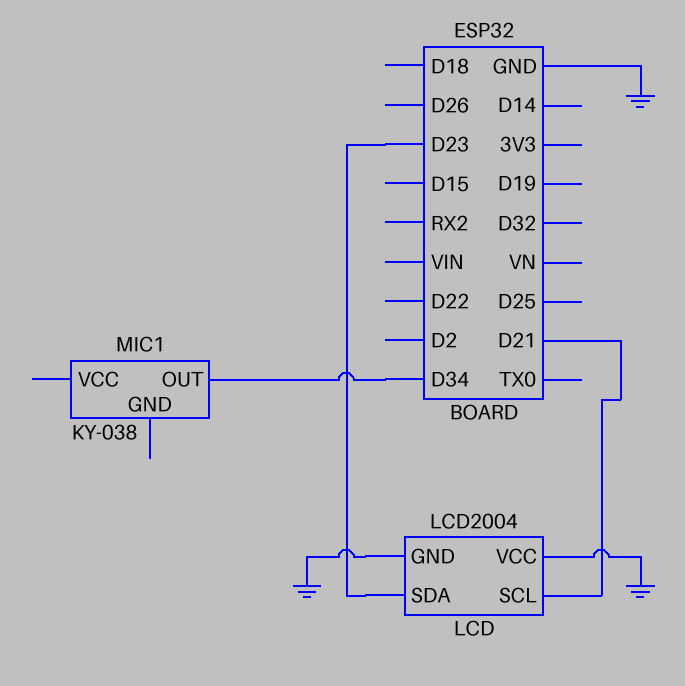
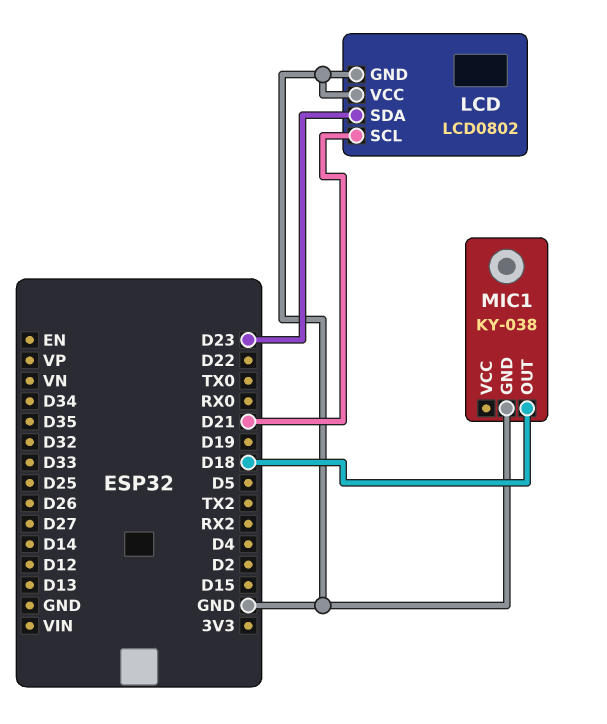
LCD: LCD2004 -> LCD0802
MIC1 pin GND: none -> GND
MIC1 pin OUT: D34 -> D18

